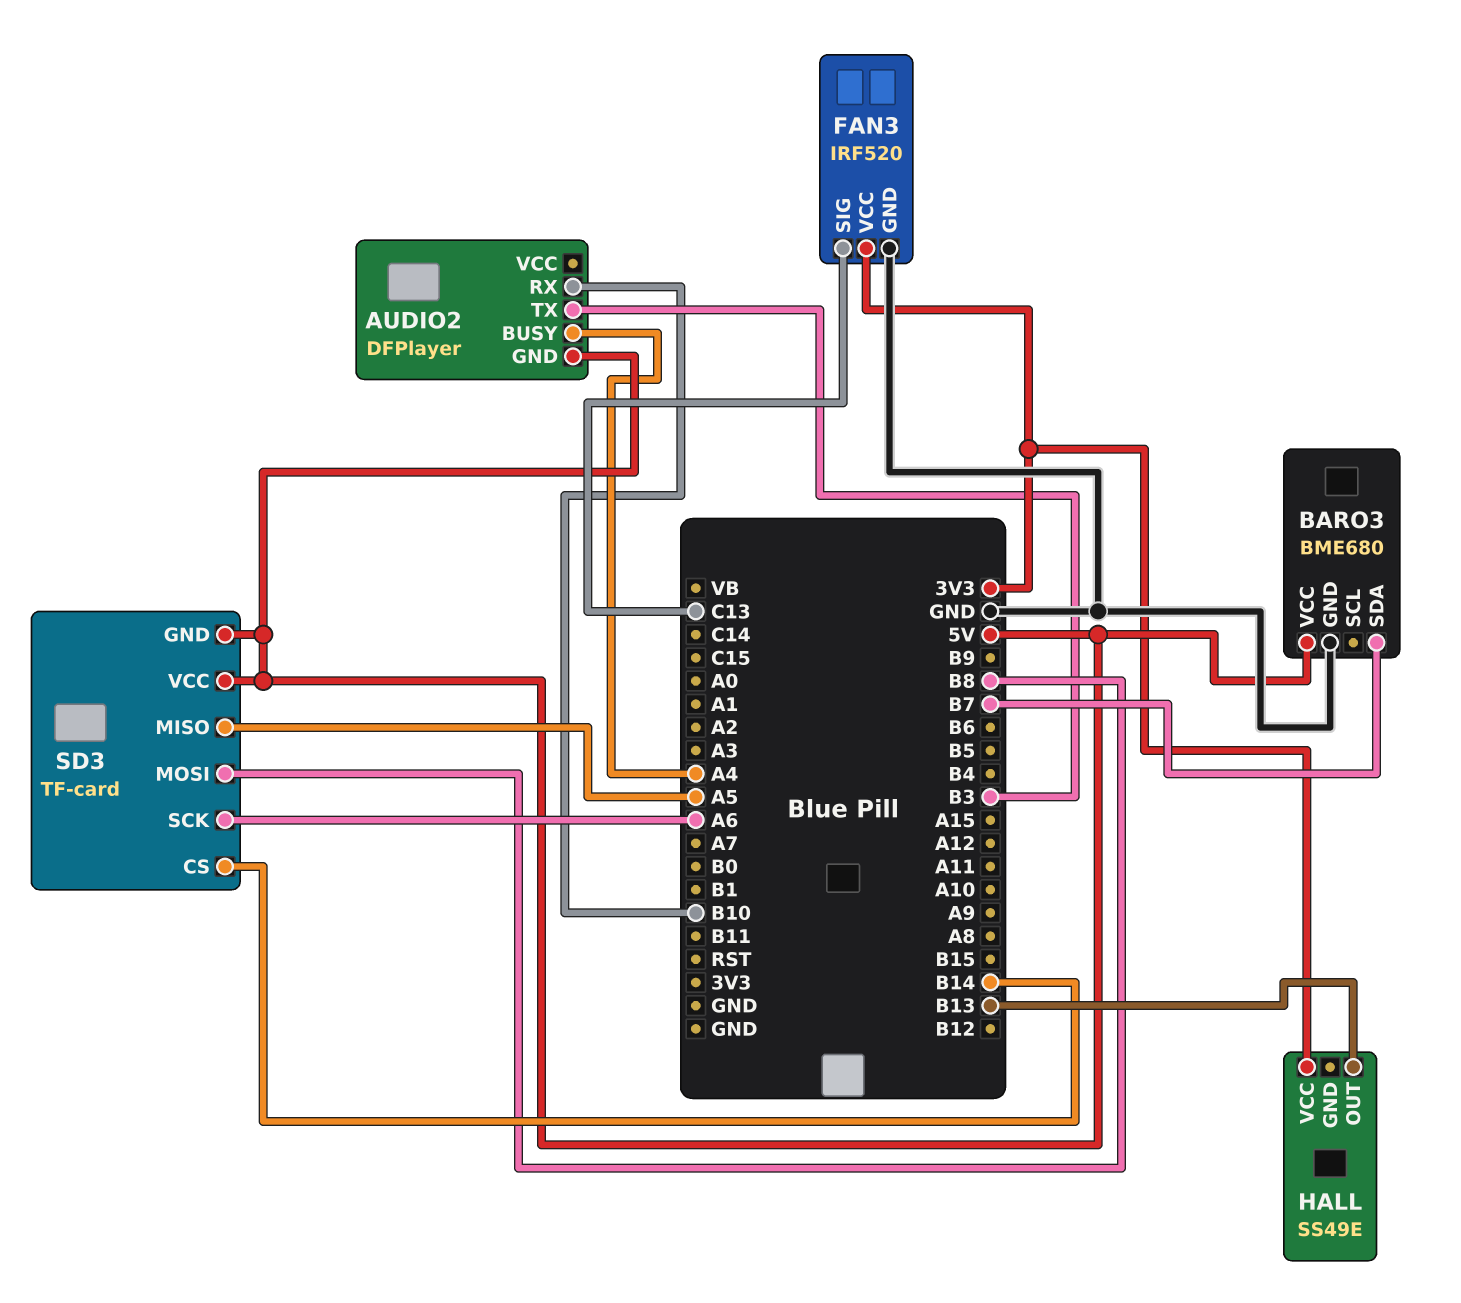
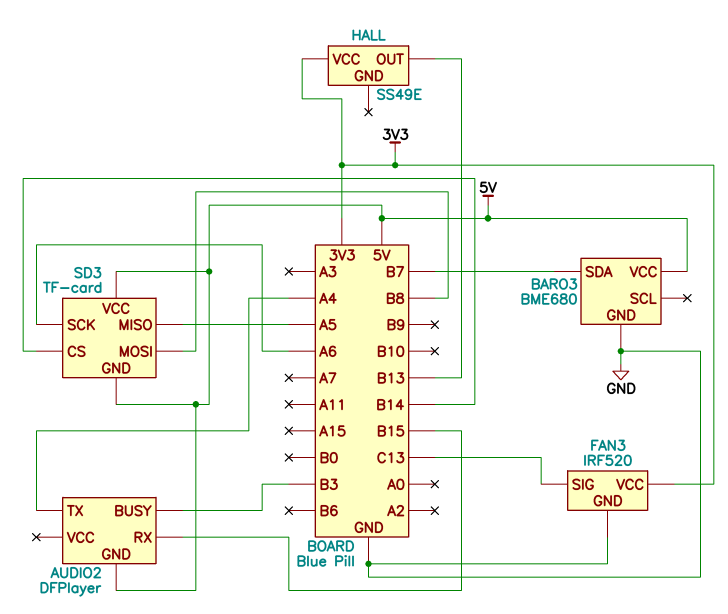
AUDIO2 pin BUSY: A4 -> B3
AUDIO2 pin RX: B10 -> B15
AUDIO2 pin TX: B3 -> A4

